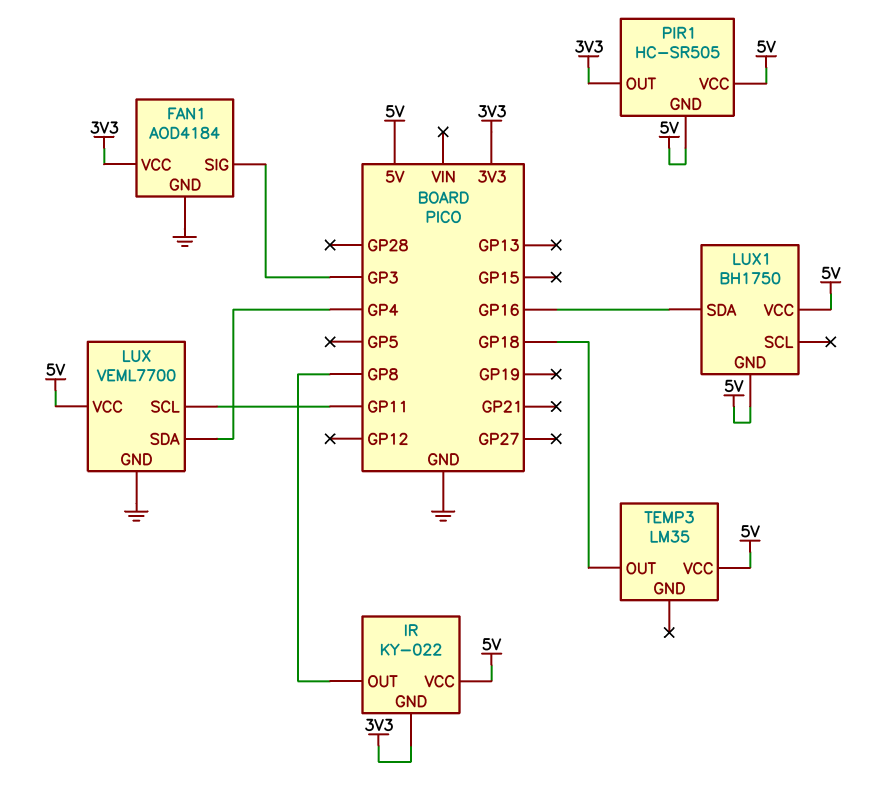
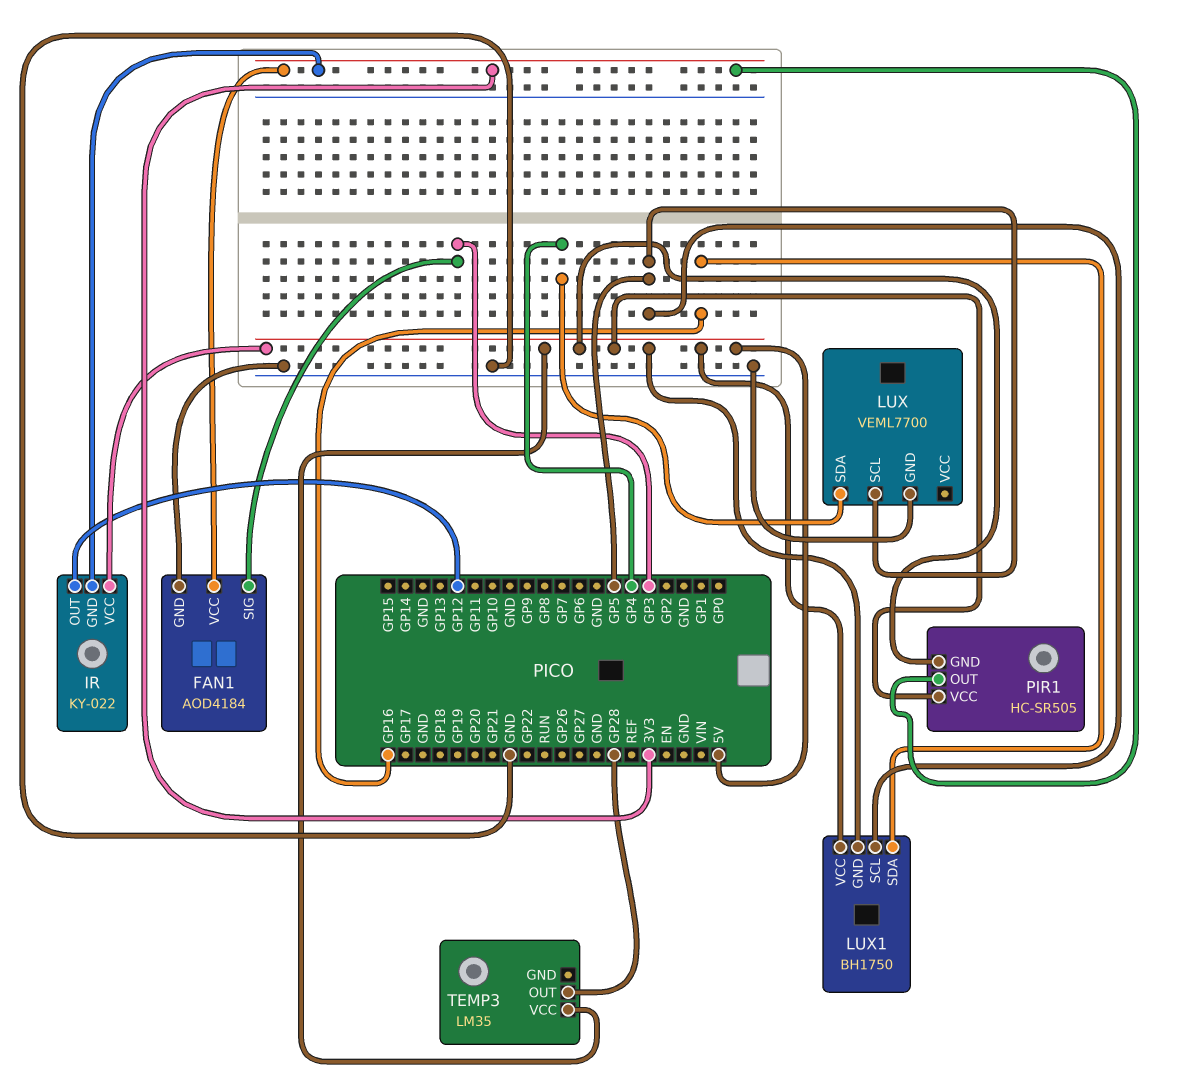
IR pin OUT: GP8 -> GP12
LUX pin SCL: GP11 -> GP5
LUX pin VCC: 5V -> none
LUX1 pin SCL: none -> GP5
TEMP3 pin OUT: GP18 -> GP28

